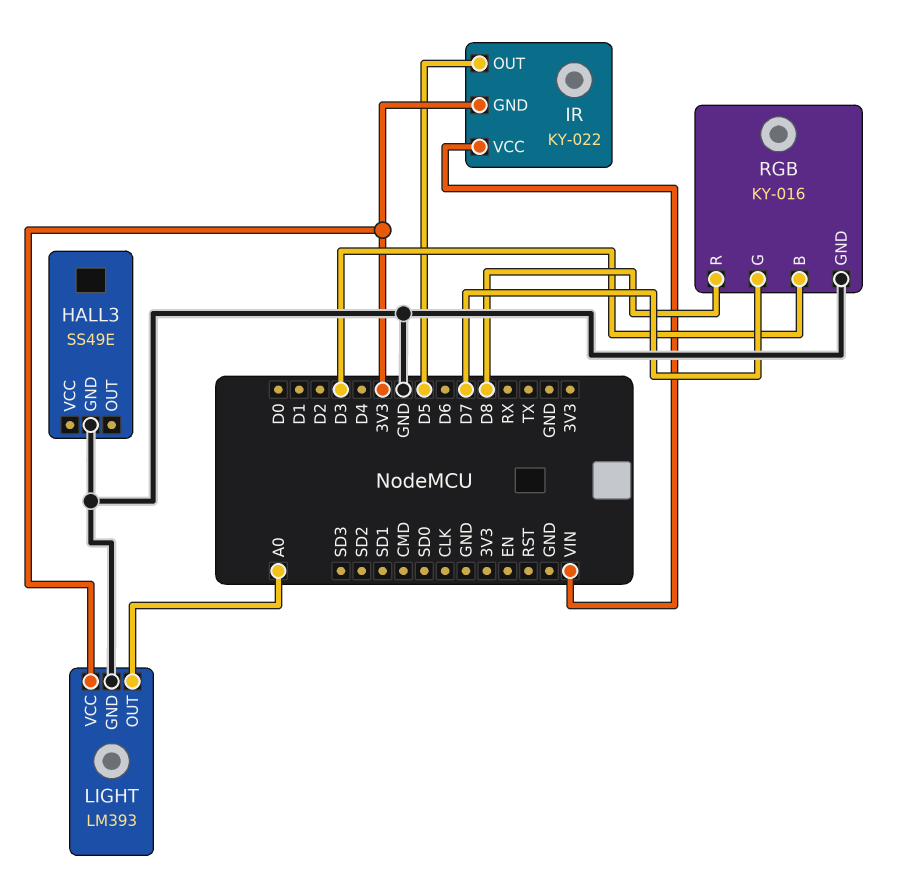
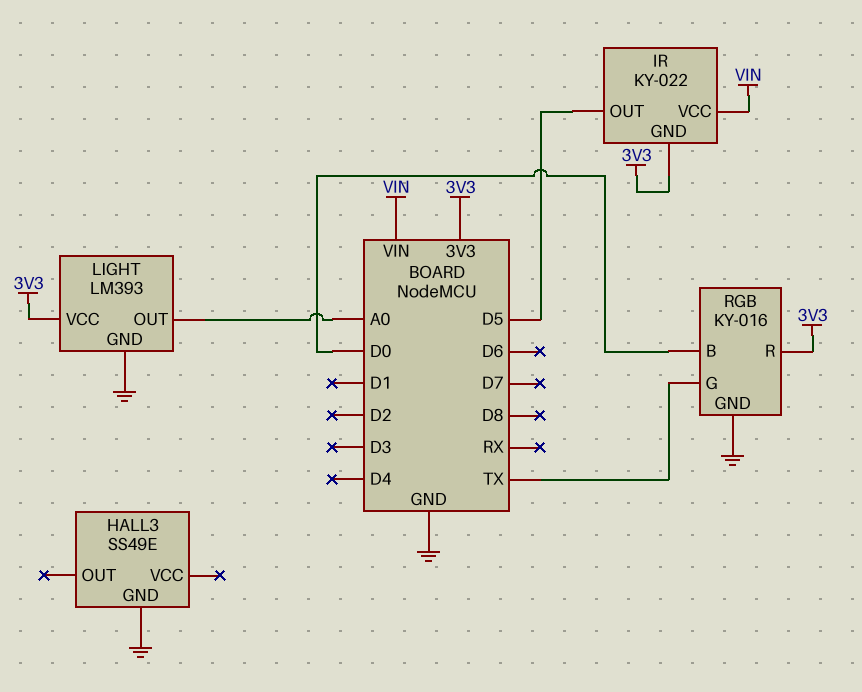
RGB pin B: D3 -> D0
RGB pin G: D7 -> TX
RGB pin R: D8 -> 3V3

